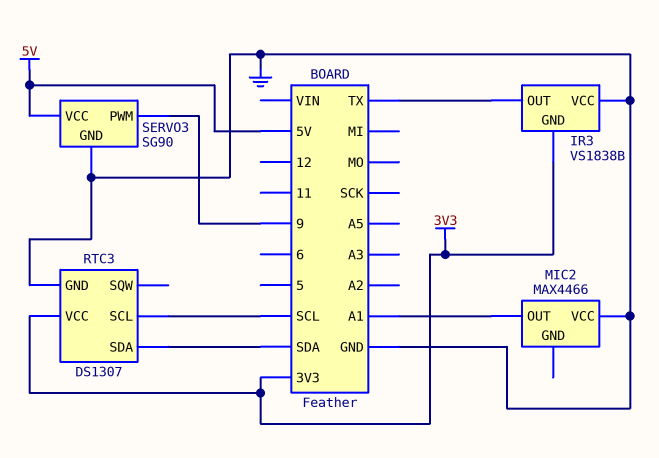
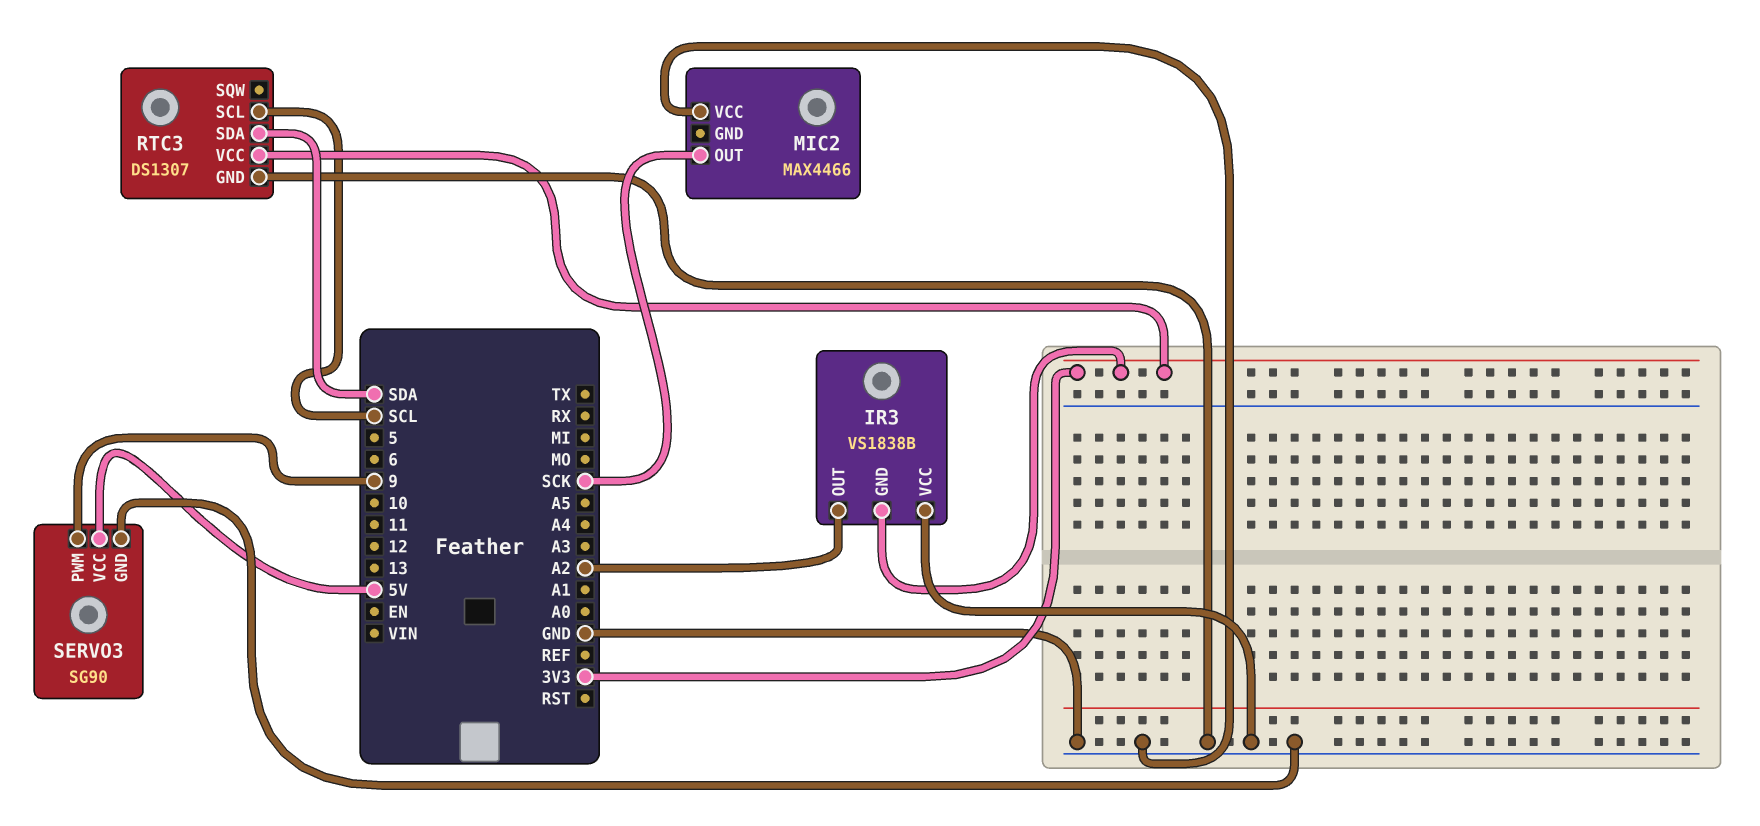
IR3 pin OUT: TX -> A2
MIC2 pin OUT: A1 -> SCK

